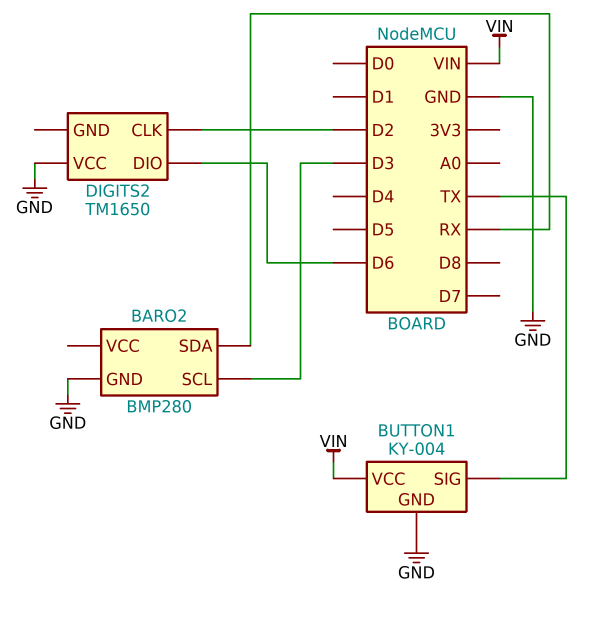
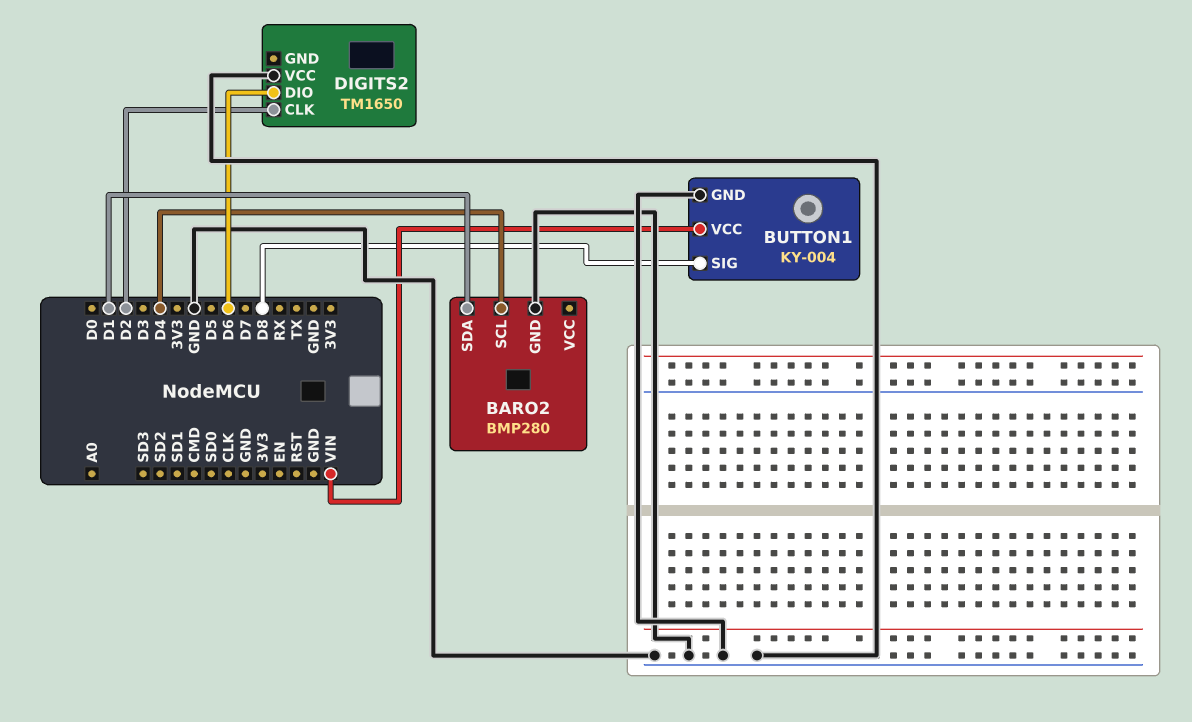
BARO2 pin SCL: D3 -> D4
BARO2 pin SDA: RX -> D1
BUTTON1 pin SIG: TX -> D8

